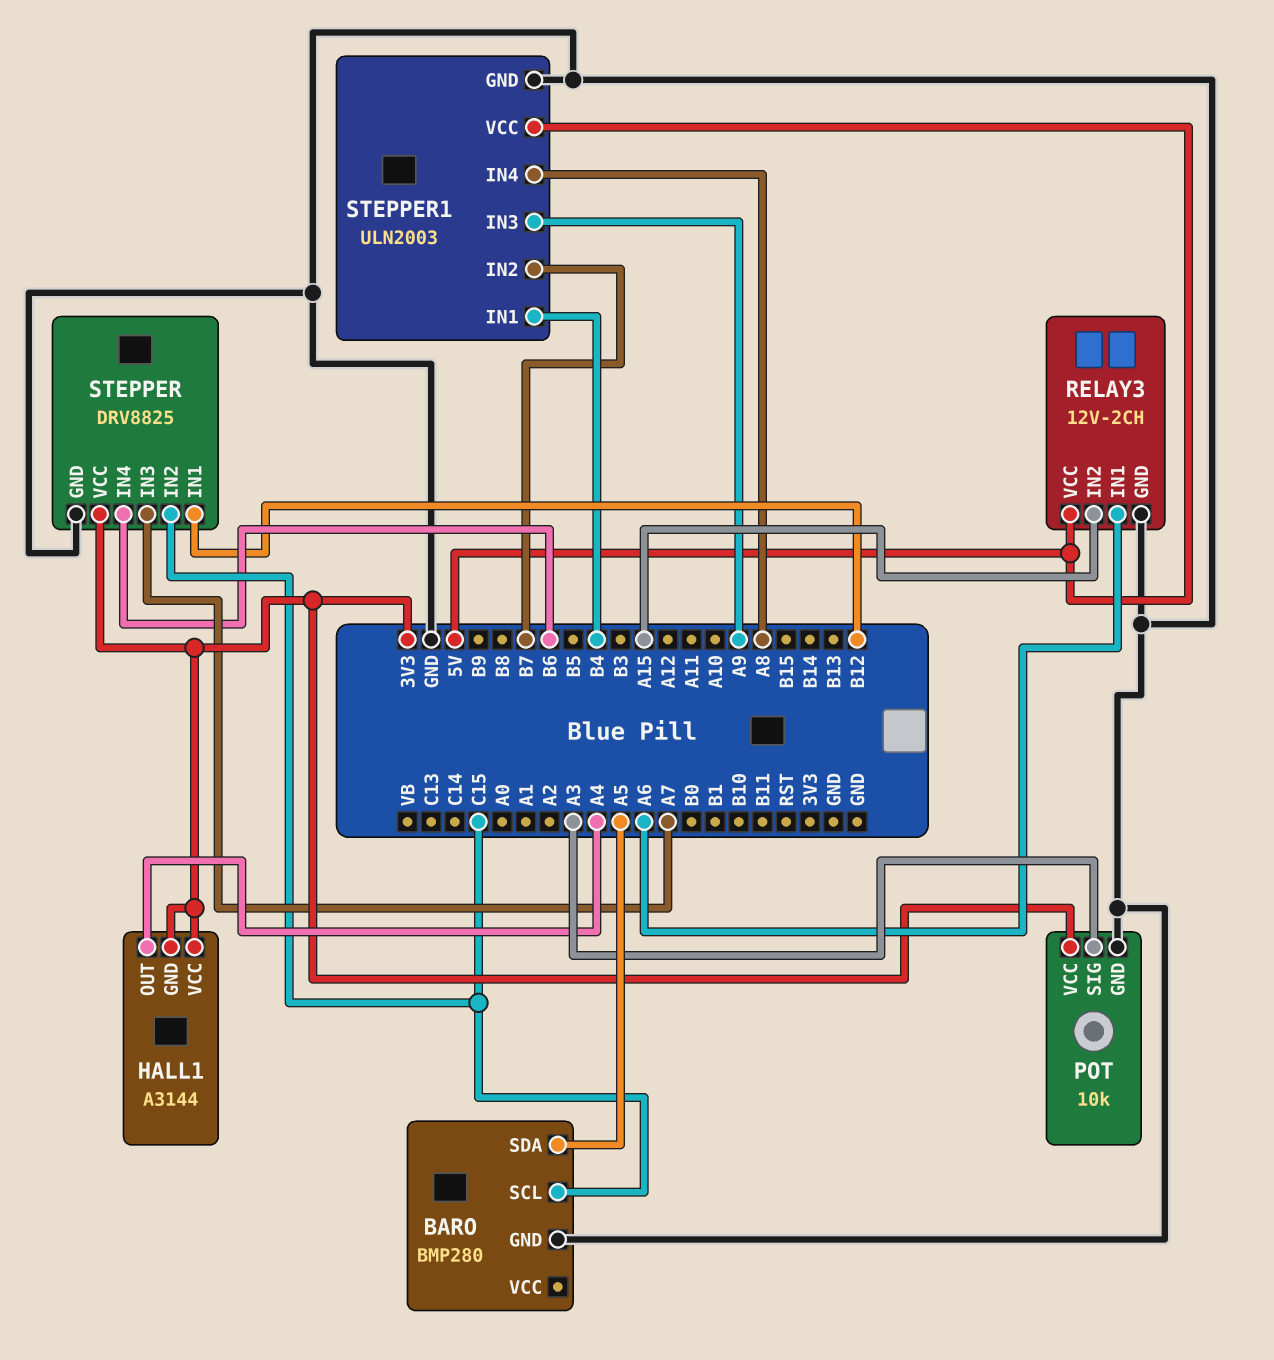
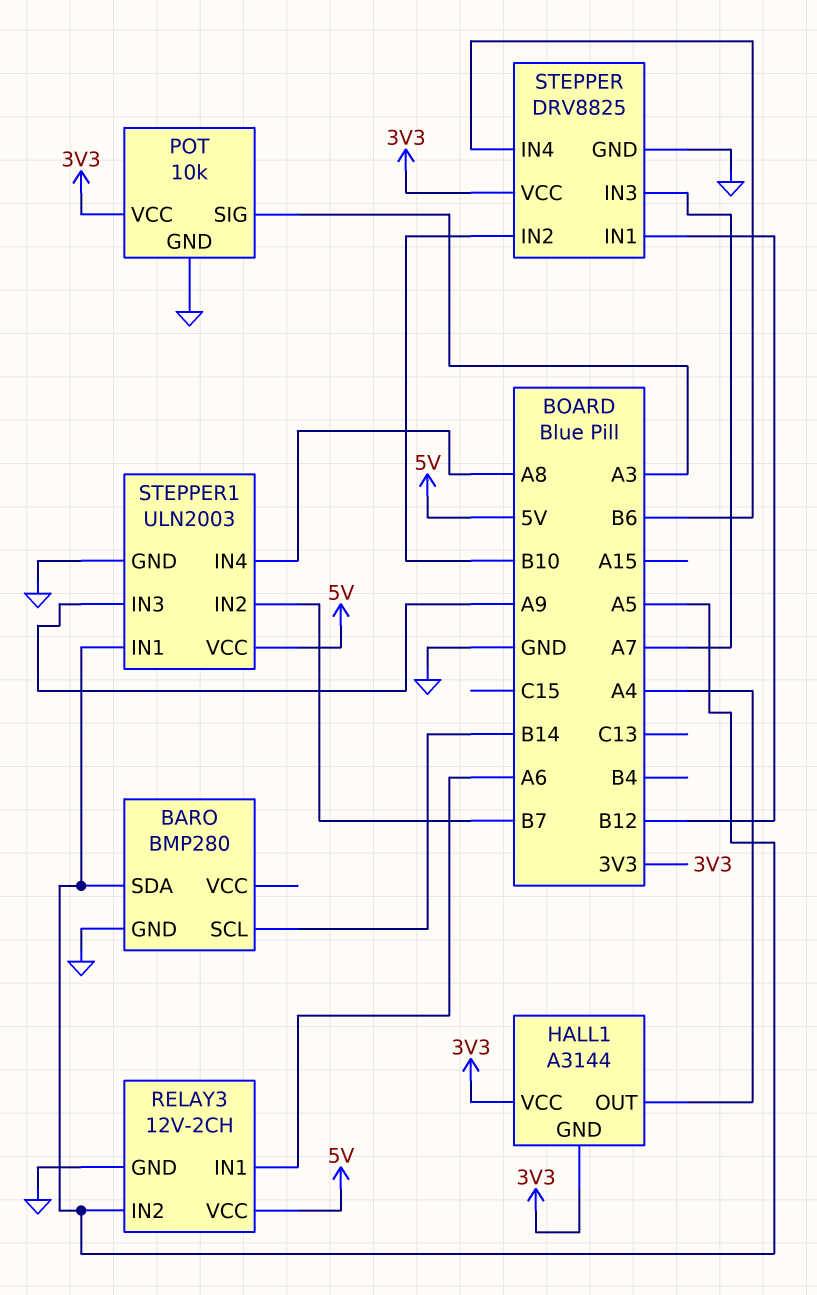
BARO pin SCL: C15 -> B14
RELAY3 pin IN2: A15 -> A5
STEPPER pin IN2: C15 -> B10
STEPPER1 pin IN1: B4 -> A5

